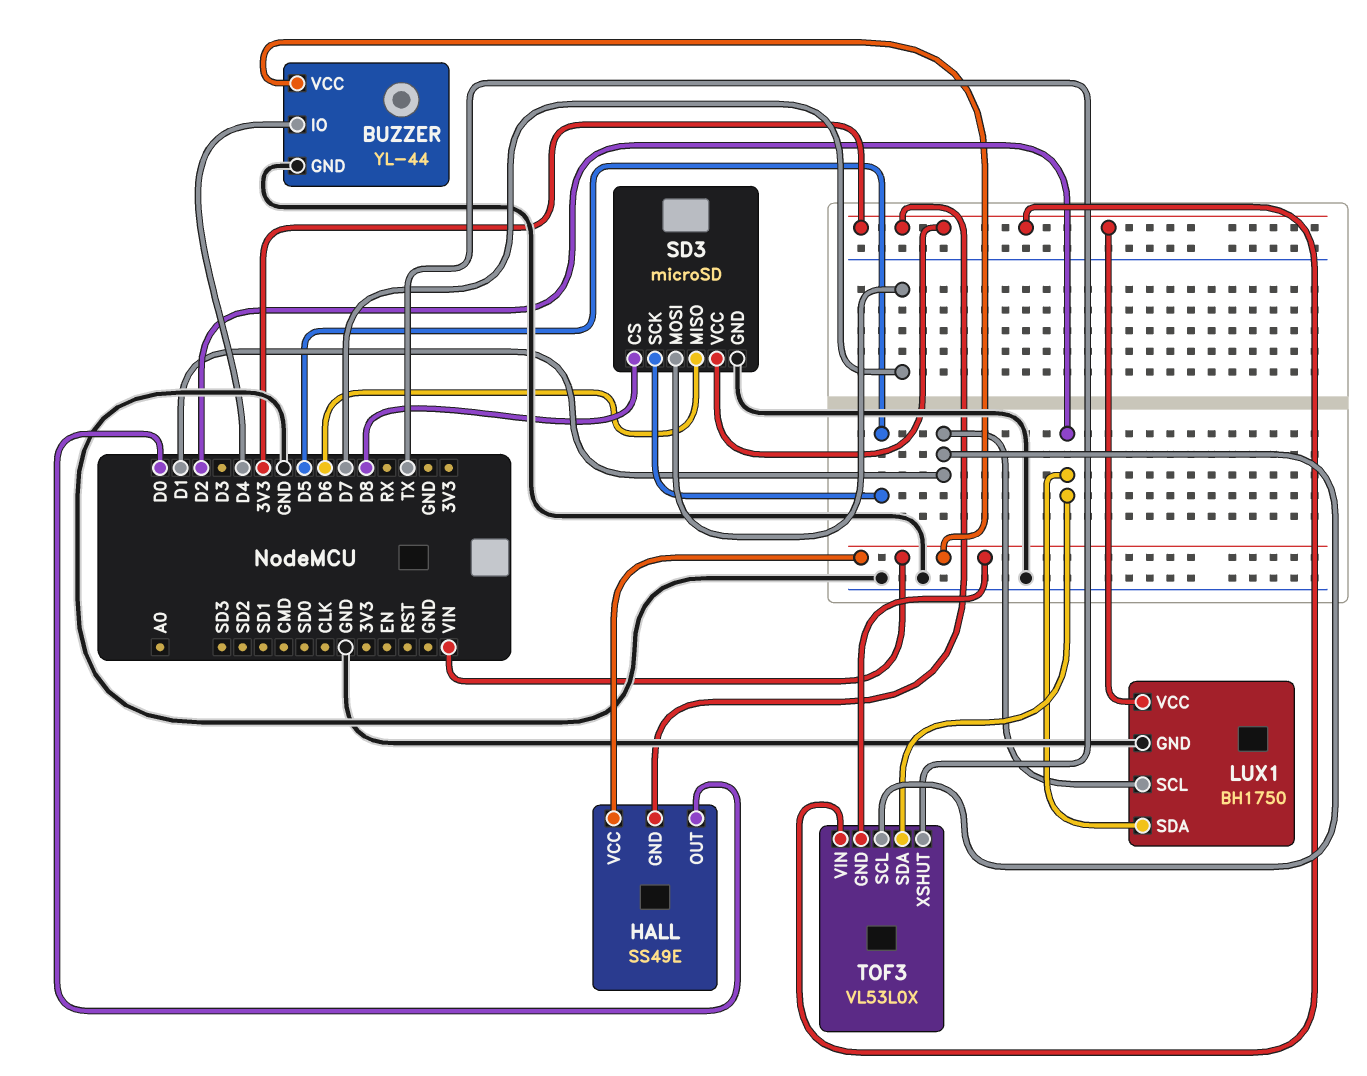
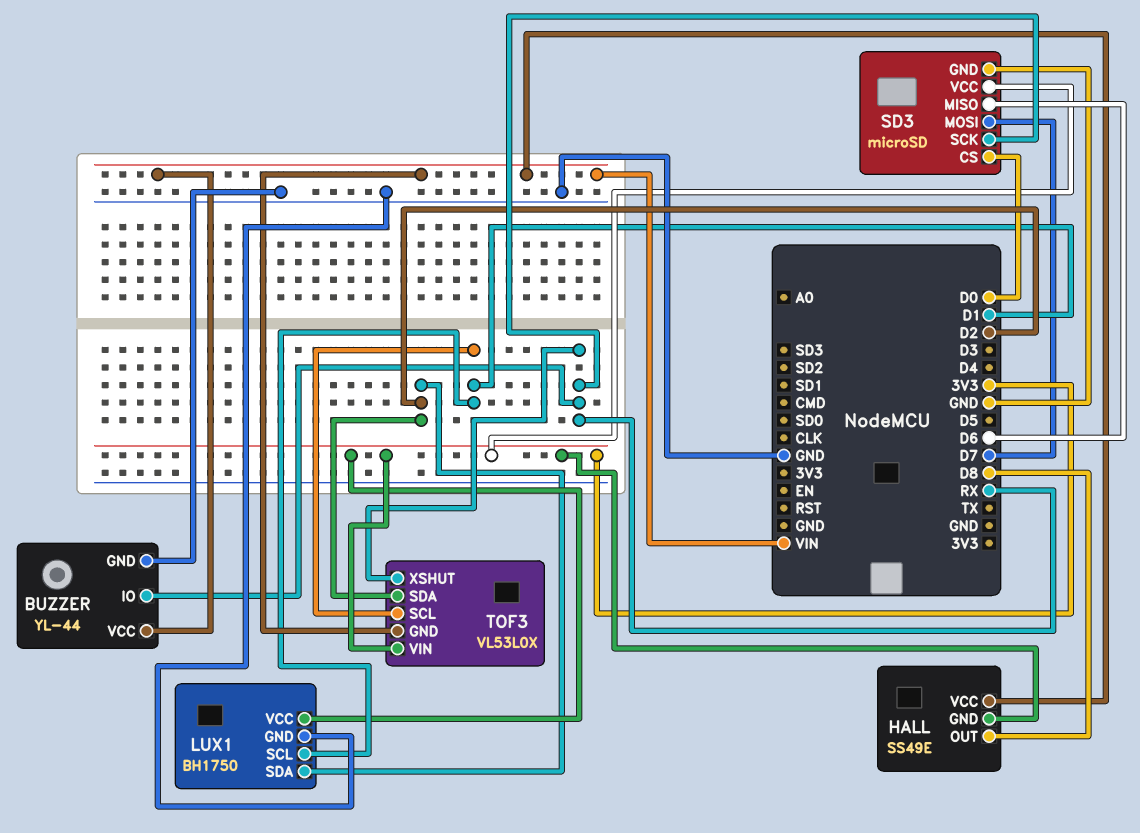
BUZZER pin IO: D4 -> RX
HALL pin OUT: D0 -> D8
SD3 pin CS: D8 -> D0
SD3 pin SCK: D5 -> RX
TOF3 pin XSHUT: TX -> RX

